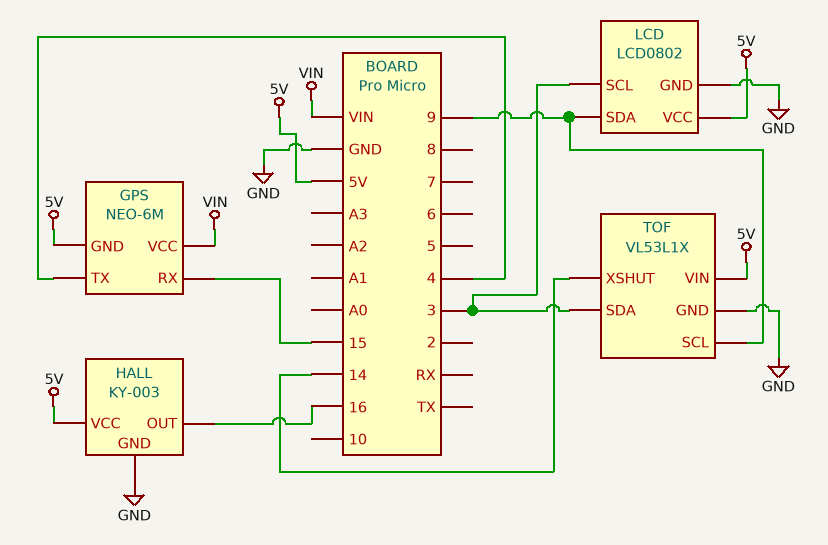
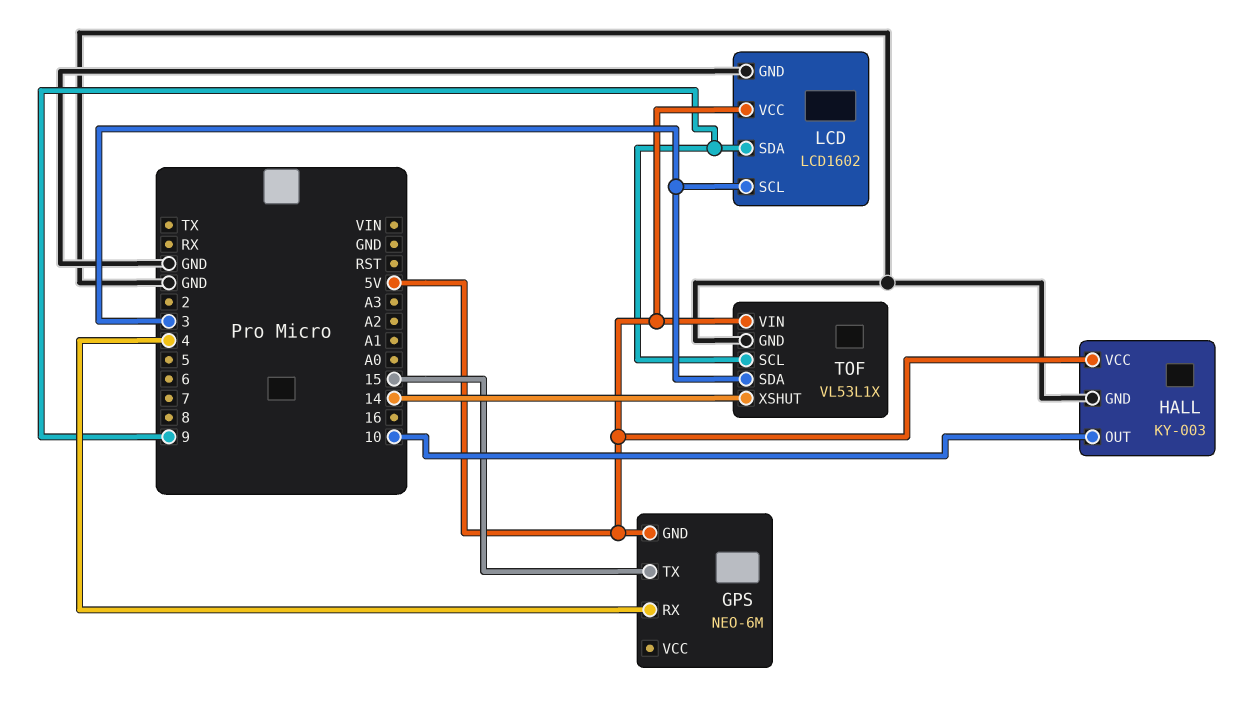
GPS pin RX: 15 -> 4
GPS pin TX: 4 -> 15
GPS pin VCC: VIN -> none
HALL pin OUT: 16 -> 10
LCD: LCD0802 -> LCD1602

